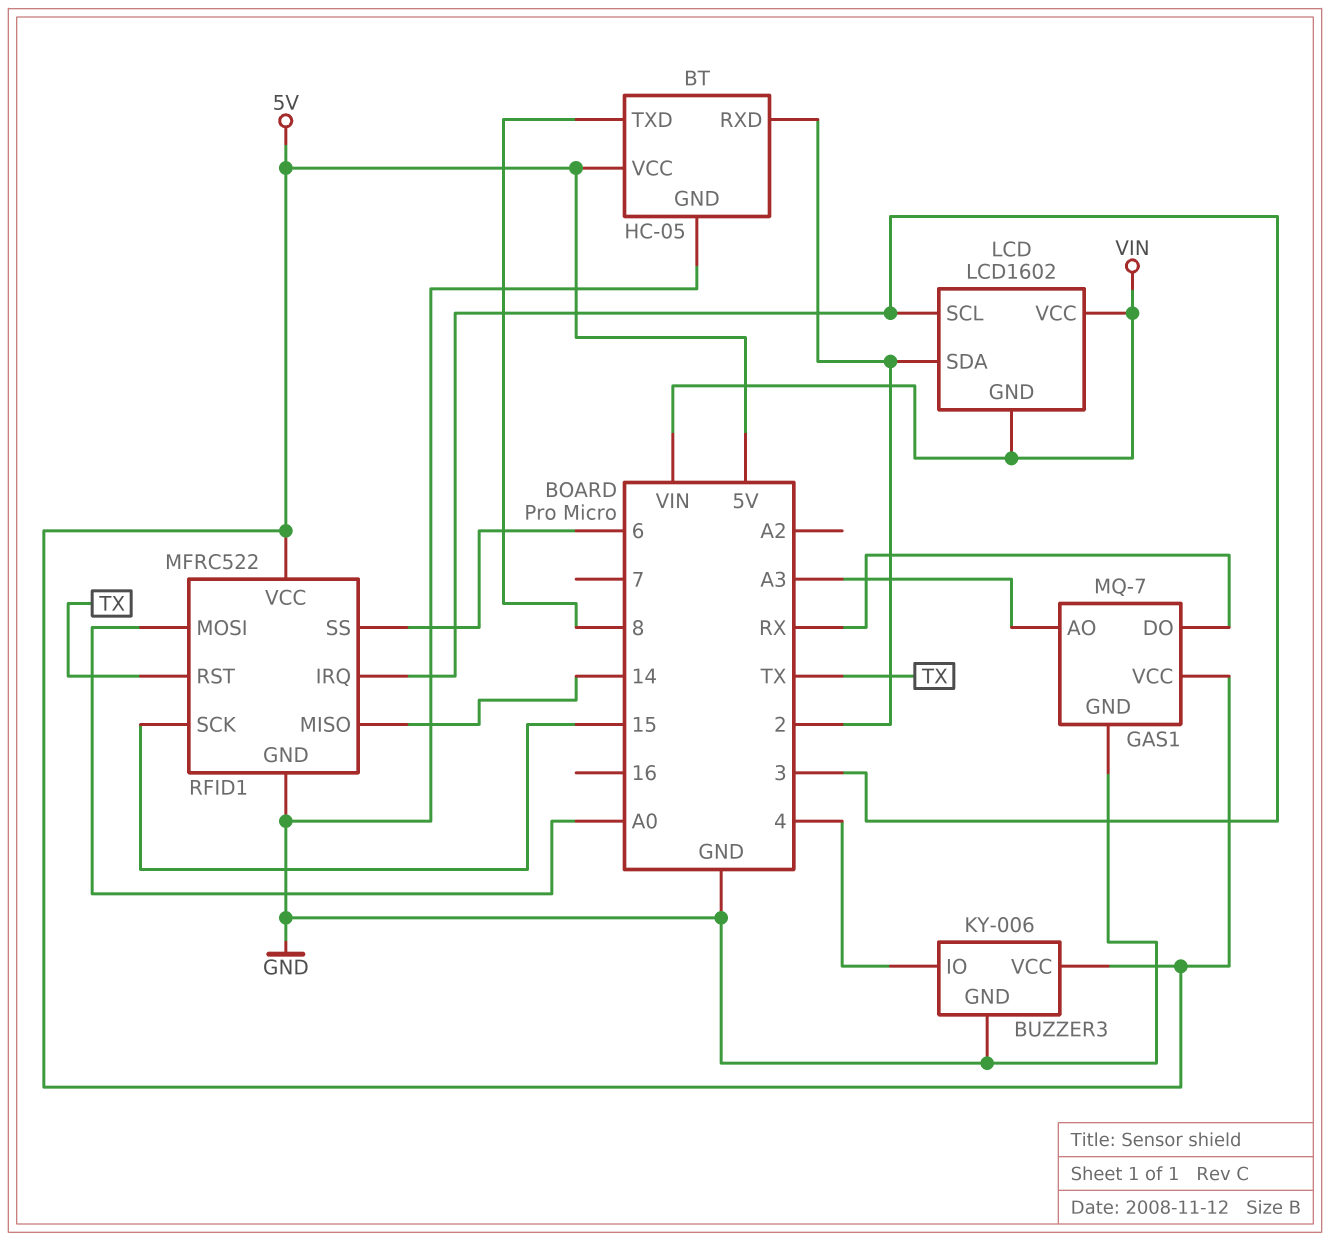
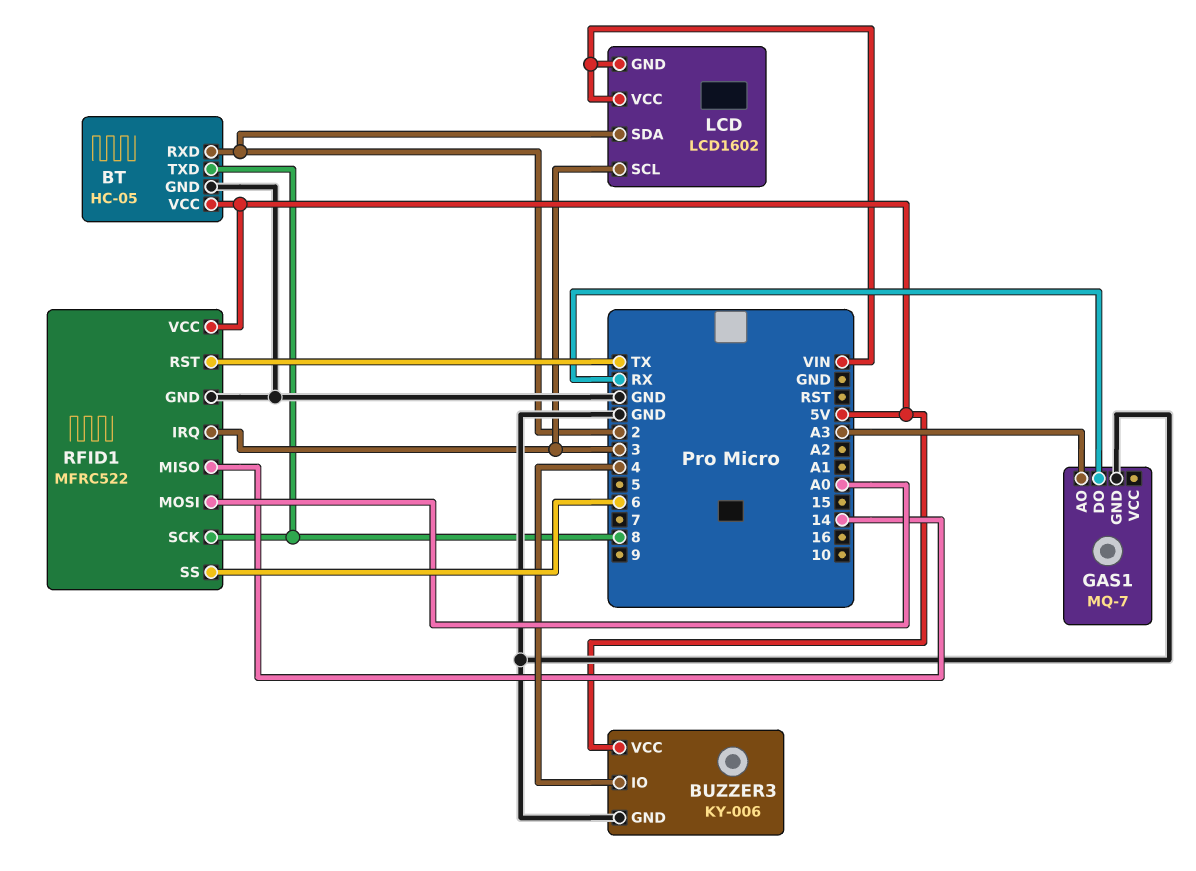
GAS1 pin VCC: 5V -> none
RFID1 pin SCK: 15 -> 8

